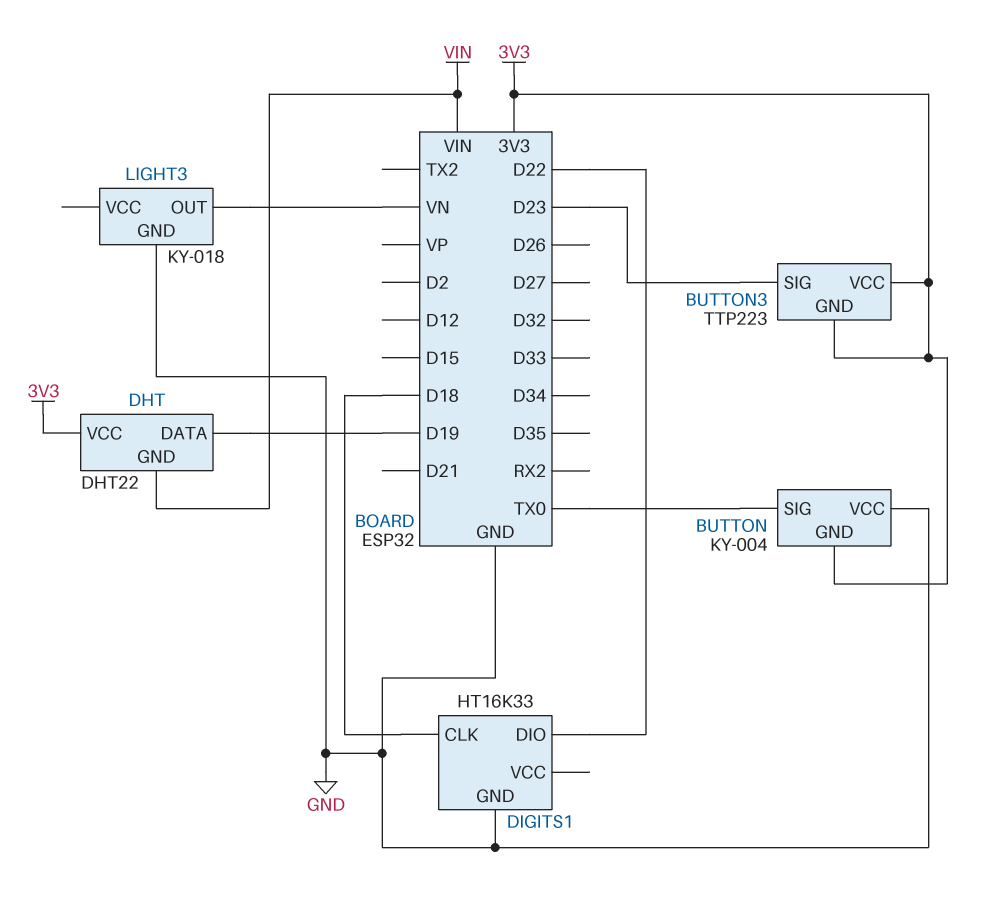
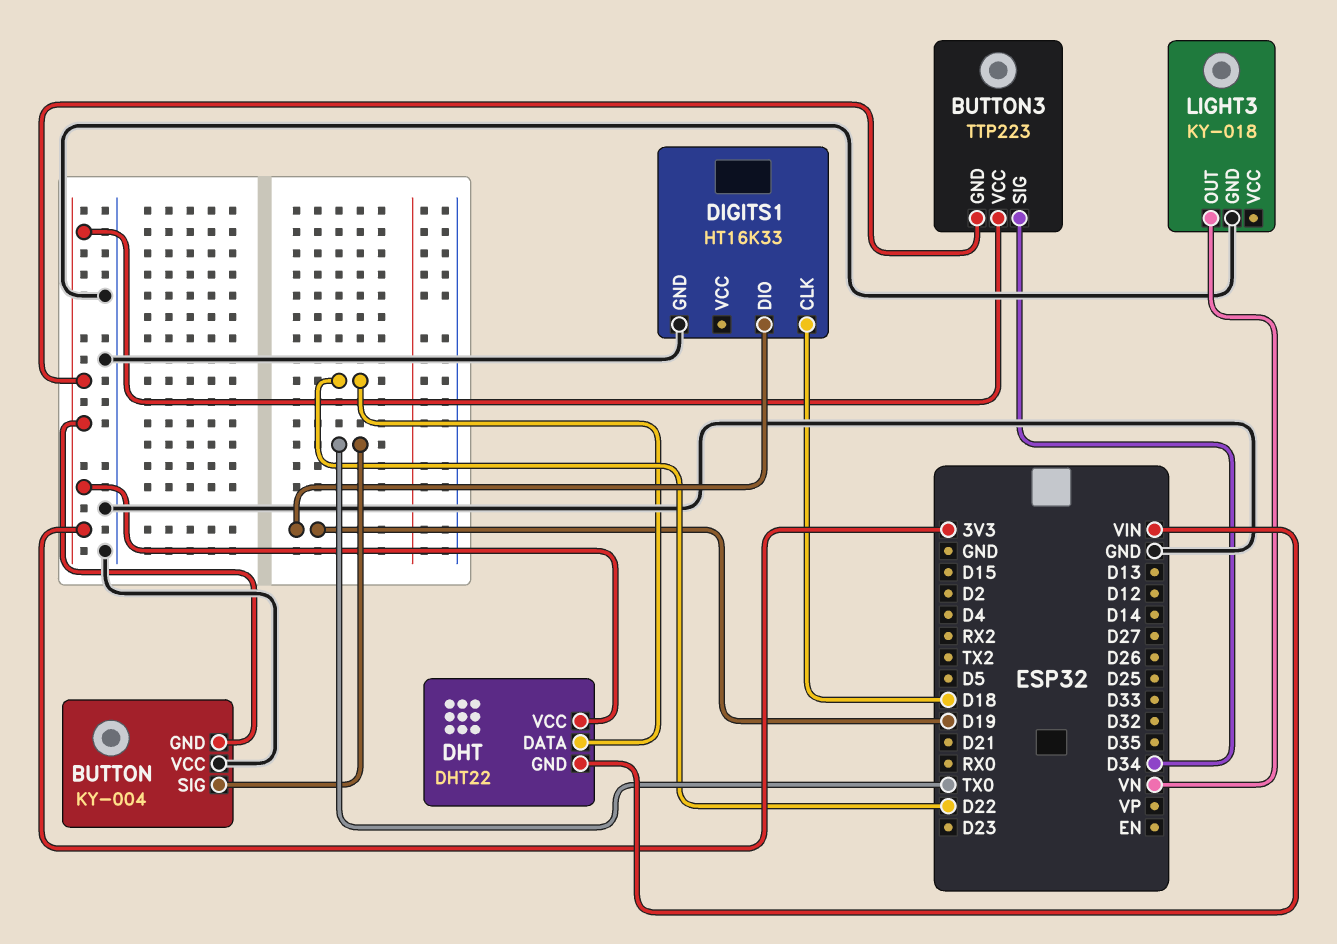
BUTTON3 pin SIG: D23 -> D34
DHT pin DATA: D19 -> D22
DIGITS1 pin DIO: D22 -> D19

